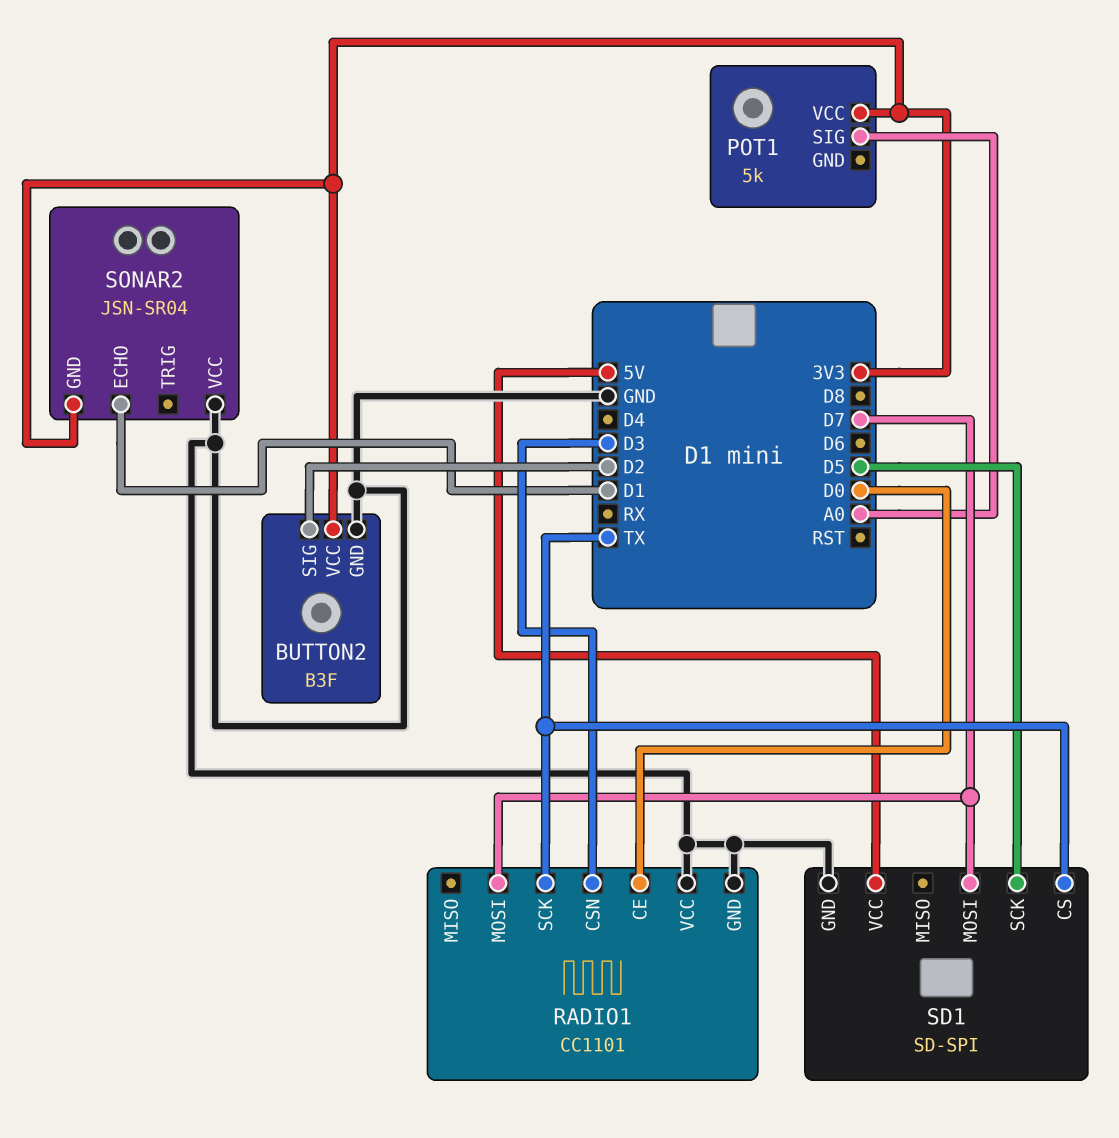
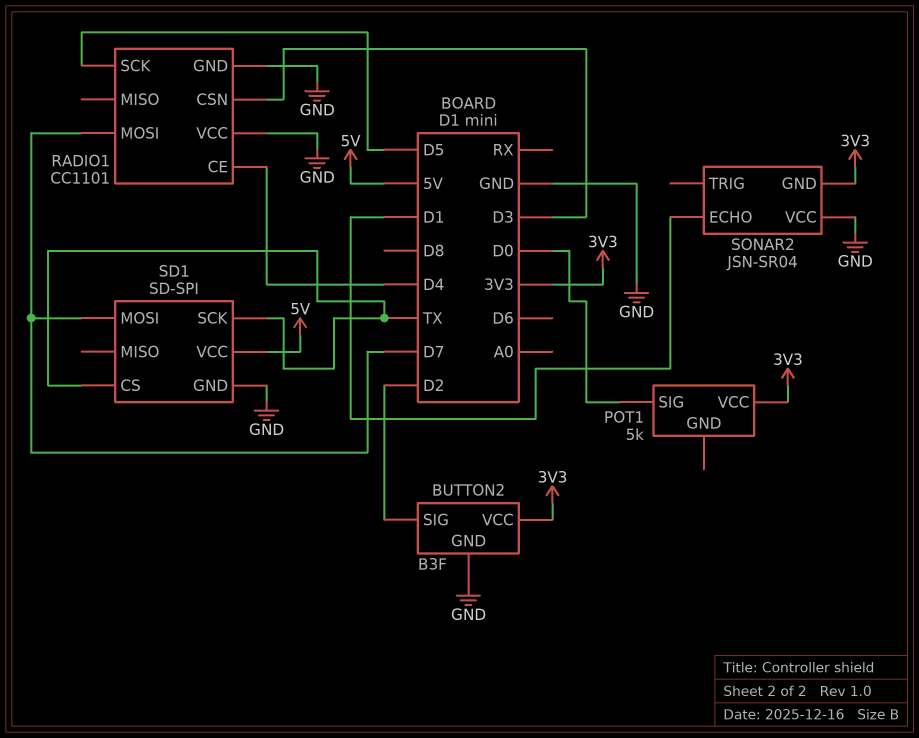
POT1 pin SIG: A0 -> D0
RADIO1 pin CE: D0 -> D4
RADIO1 pin SCK: TX -> D5
SD1 pin SCK: D5 -> TX

